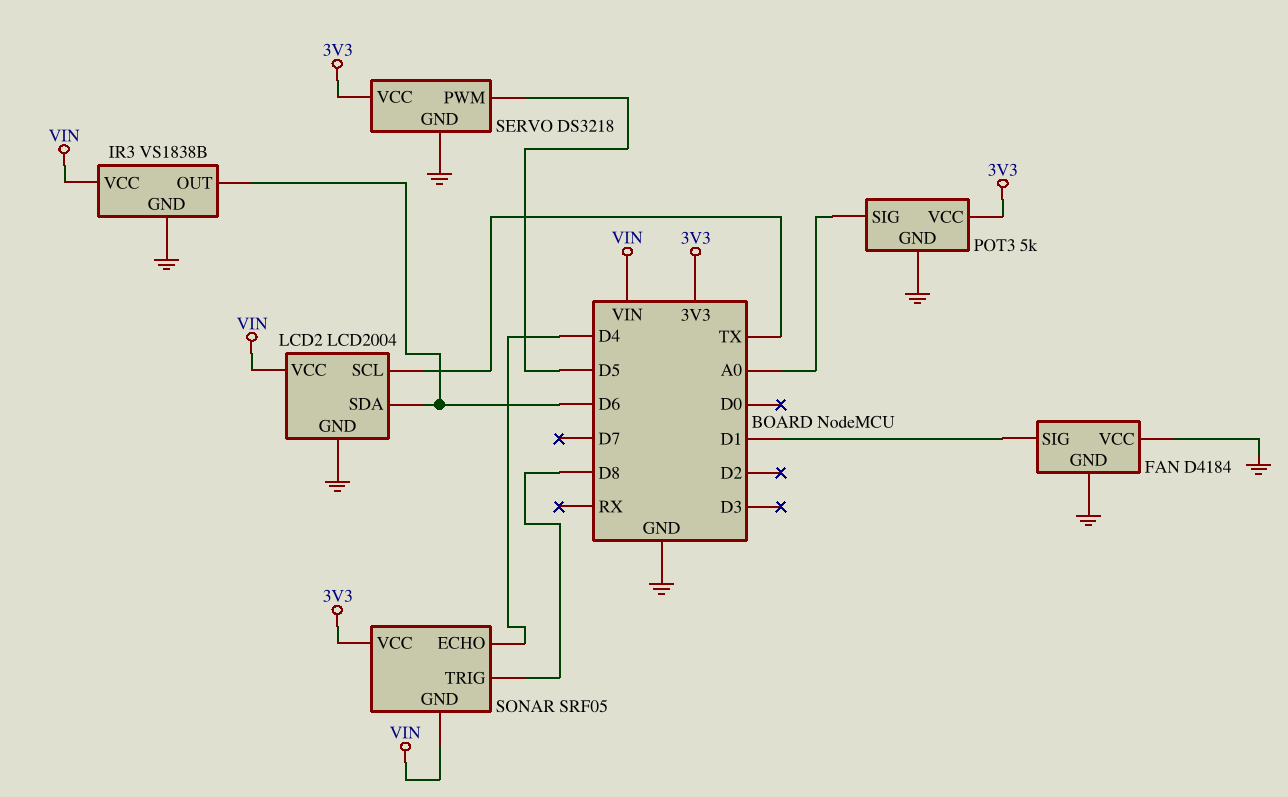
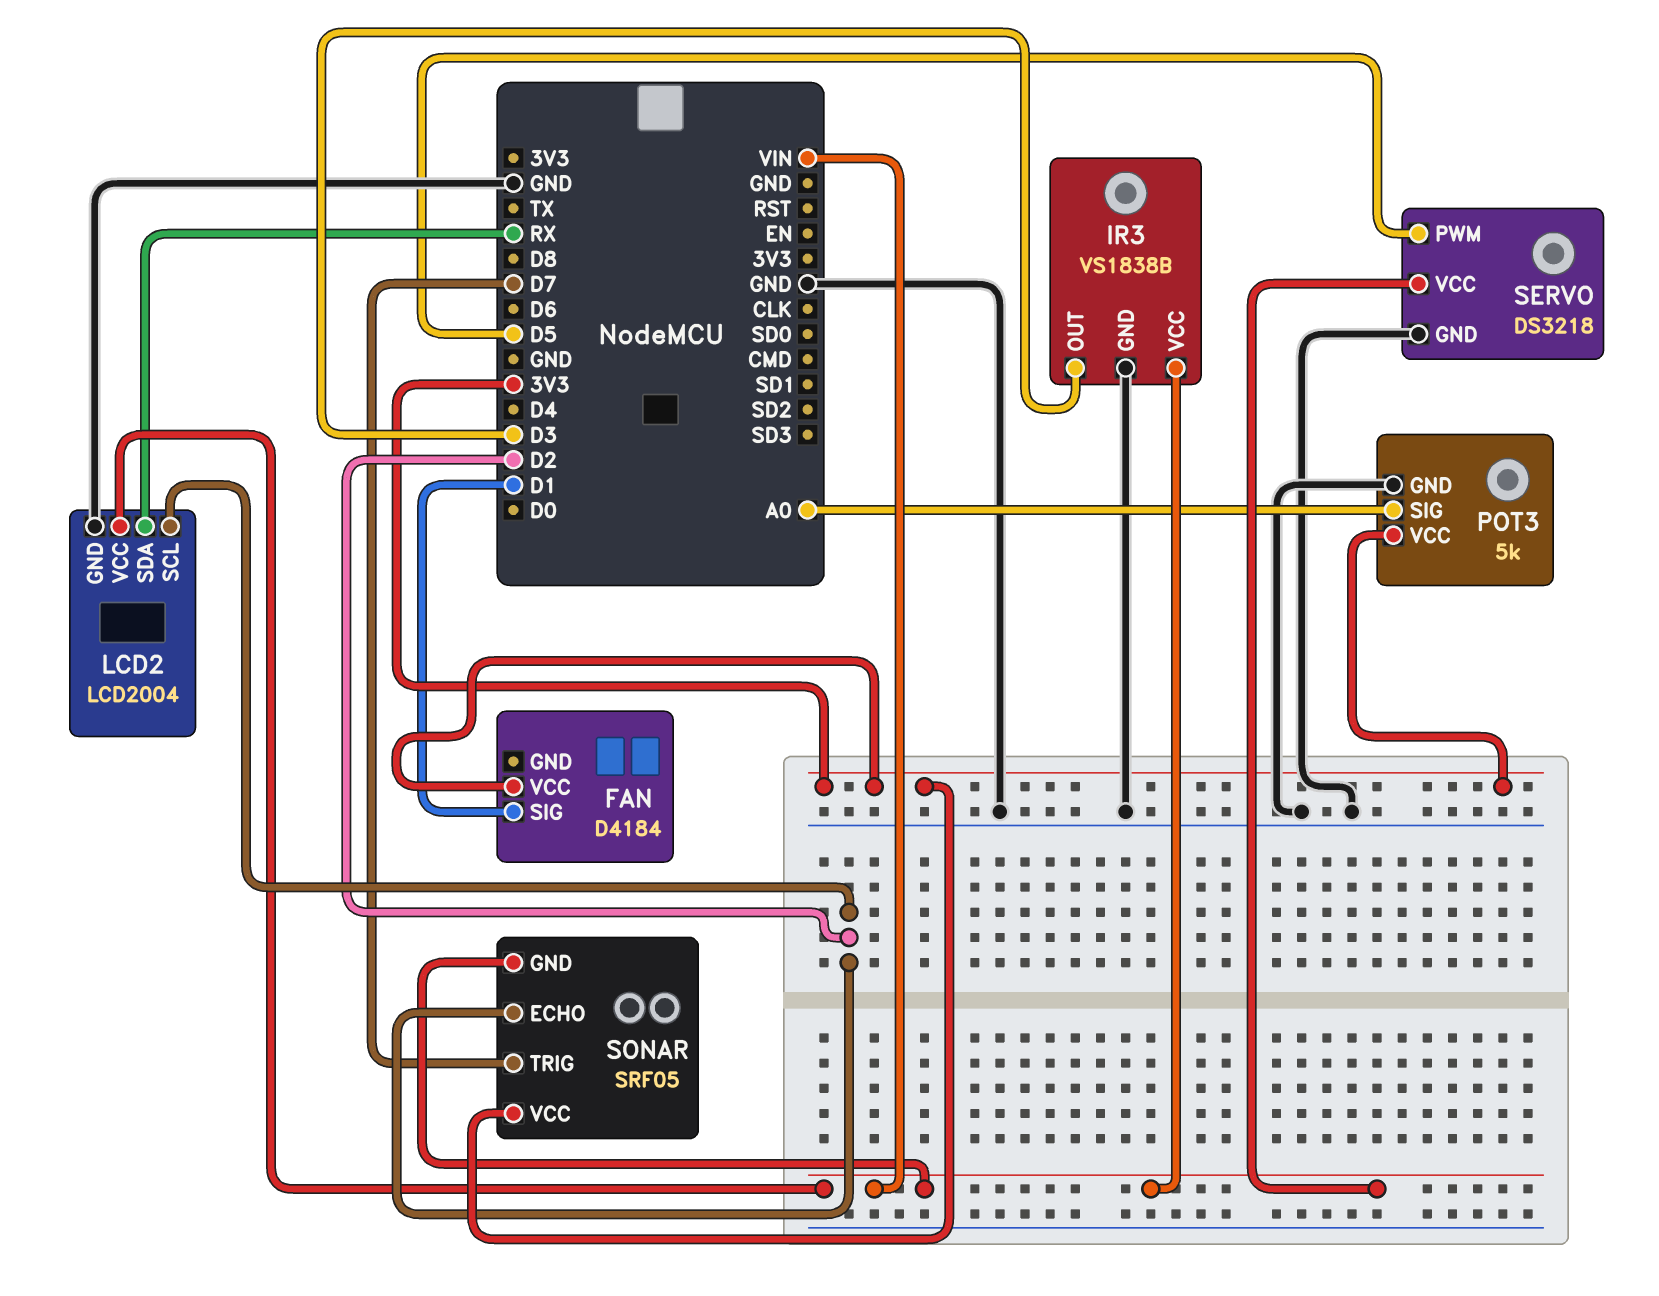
FAN pin GND: GND -> none
FAN pin VCC: GND -> 3V3
IR3 pin OUT: D6 -> D3
LCD2 pin SCL: TX -> D2
LCD2 pin SDA: D6 -> RX
SERVO pin VCC: 3V3 -> VIN
SONAR pin ECHO: D4 -> D2
SONAR pin TRIG: D8 -> D7

